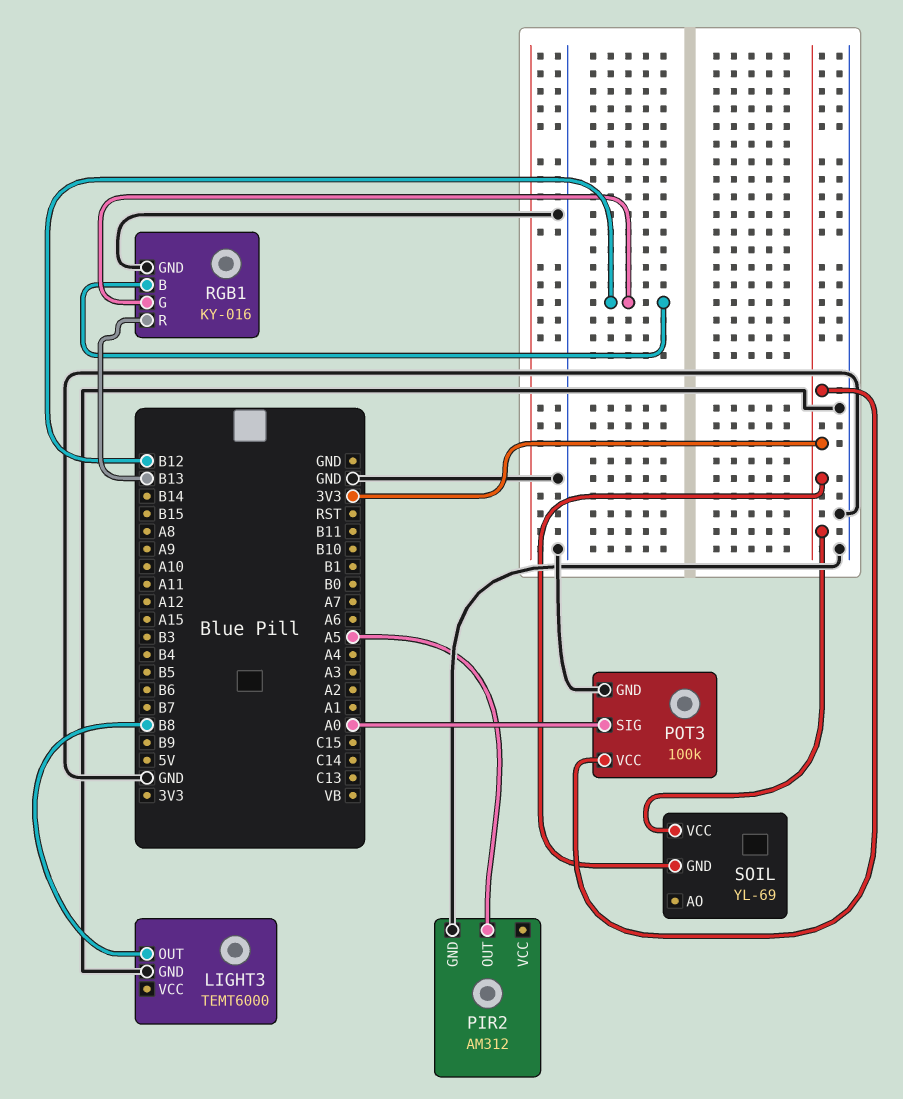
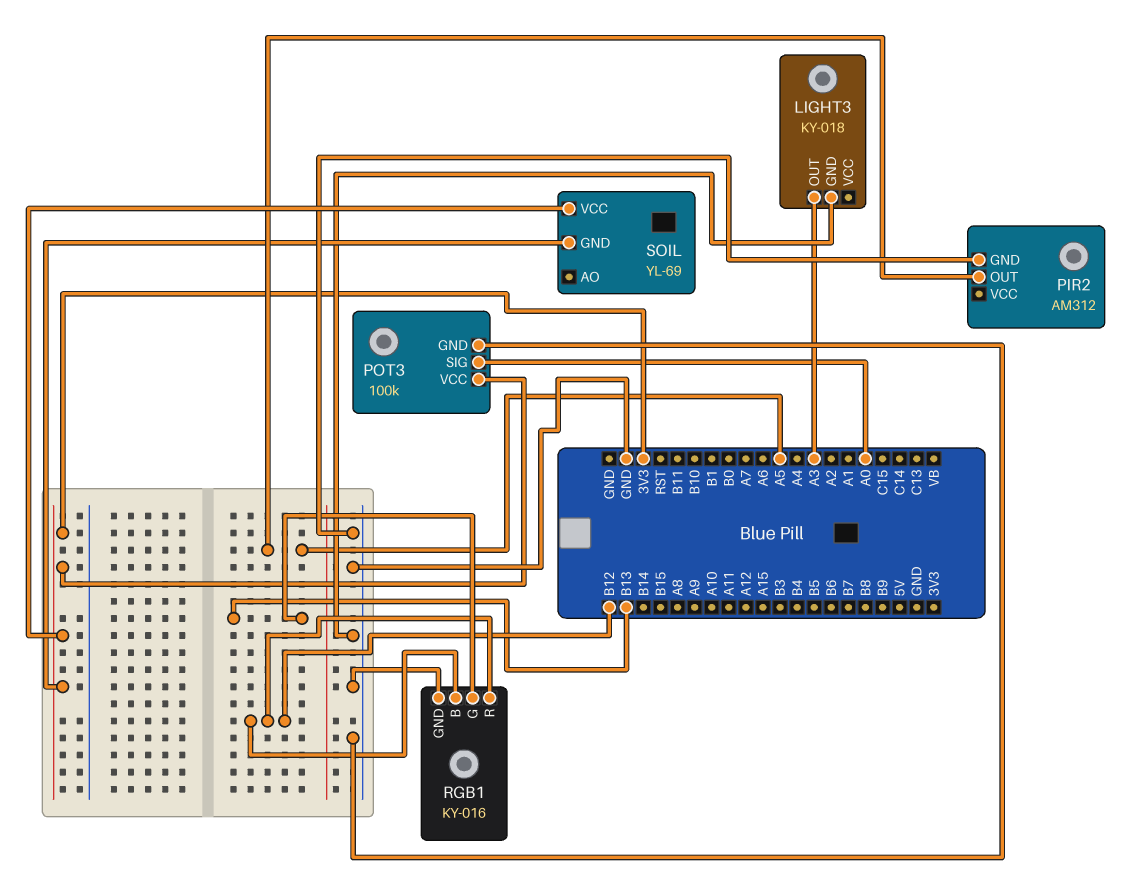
LIGHT3: TEMT6000 -> KY-018
LIGHT3 pin OUT: B8 -> A3
RGB1 pin G: B12 -> B13
RGB1 pin R: B13 -> B12

